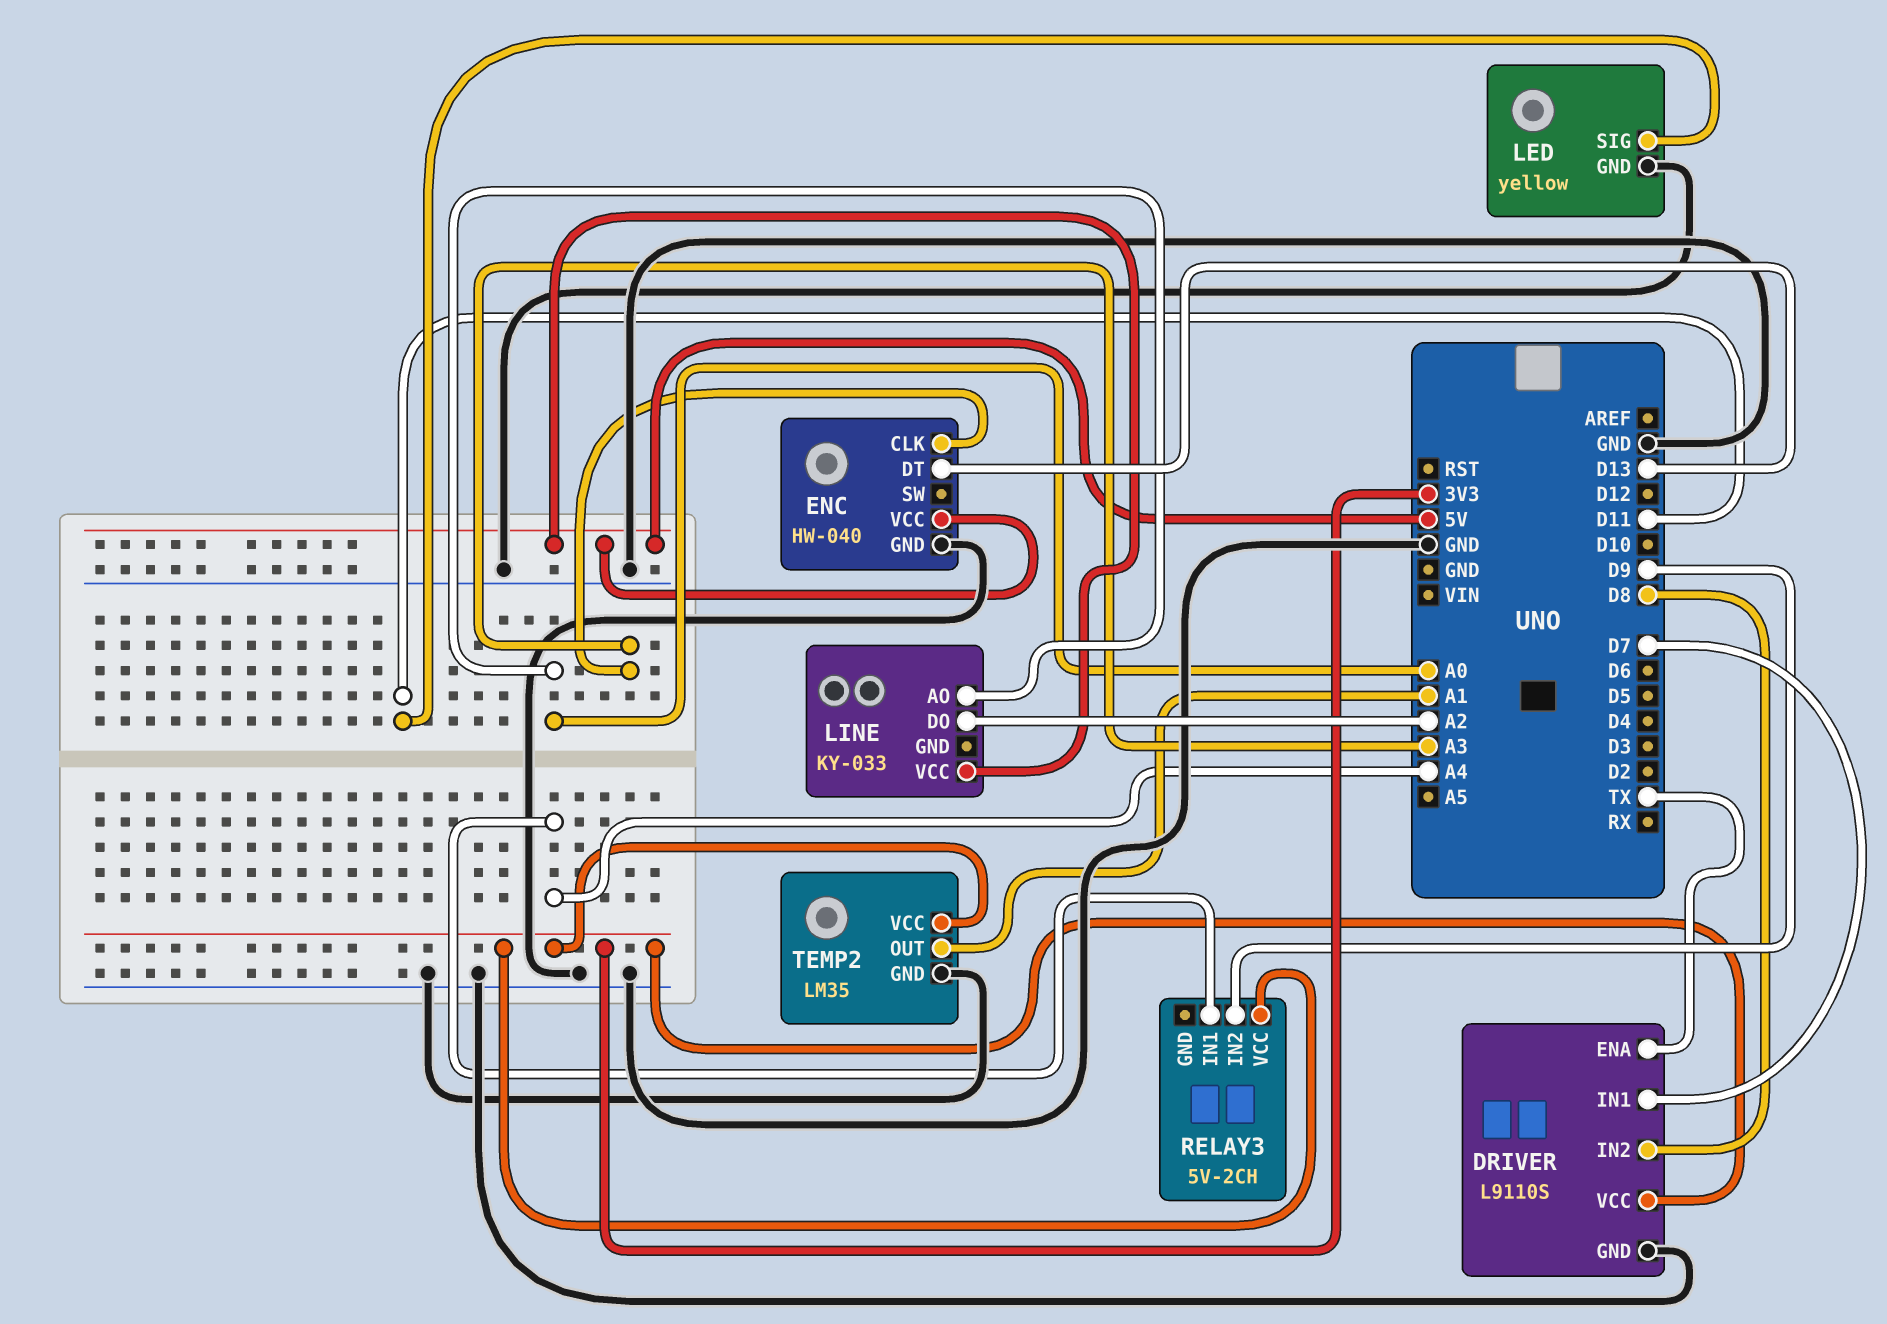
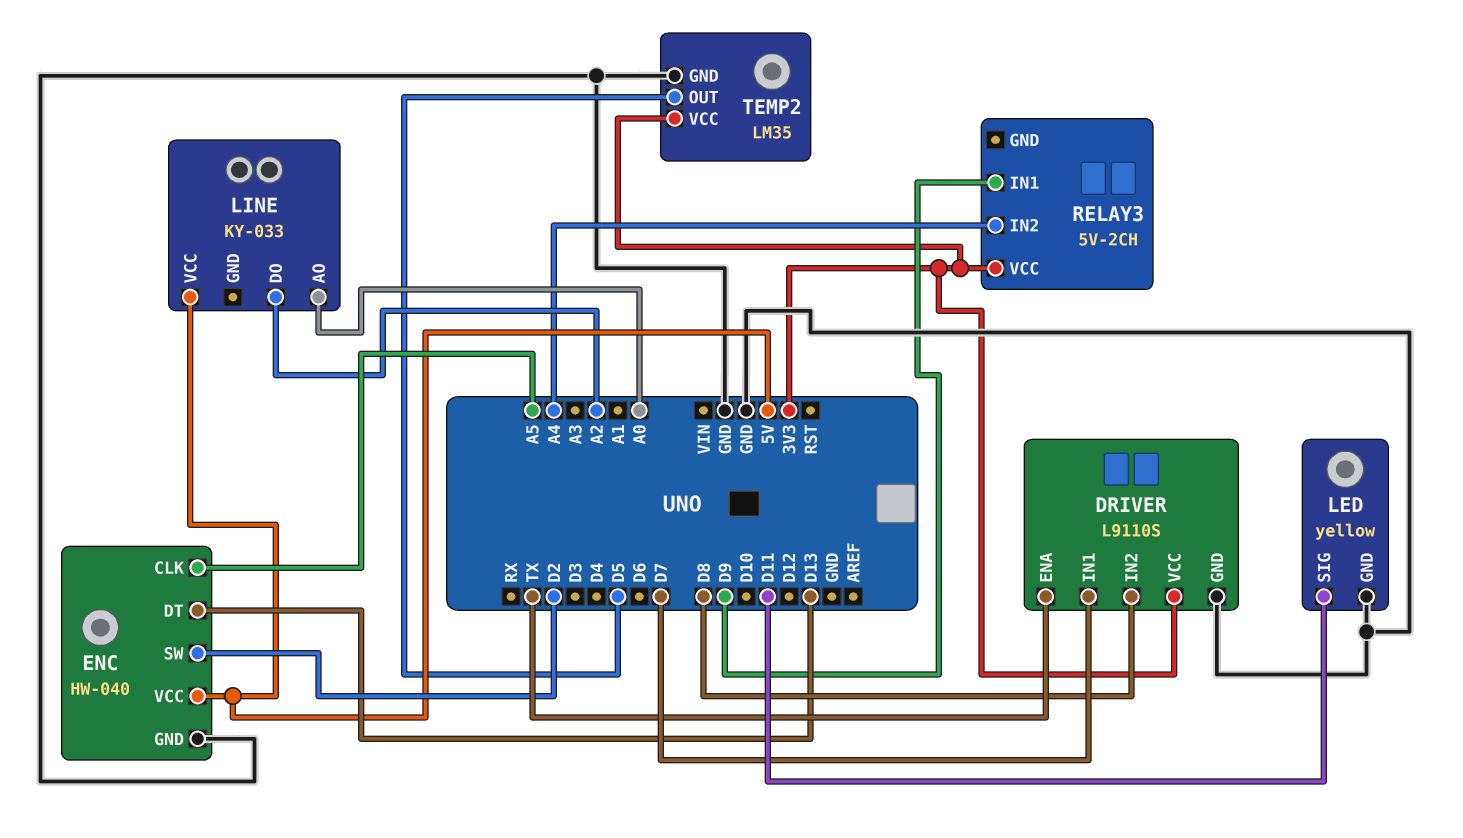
ENC pin CLK: A3 -> A5
ENC pin SW: none -> D2
RELAY3 pin IN1: A4 -> D9
RELAY3 pin IN2: D9 -> A4
TEMP2 pin OUT: A1 -> D5

